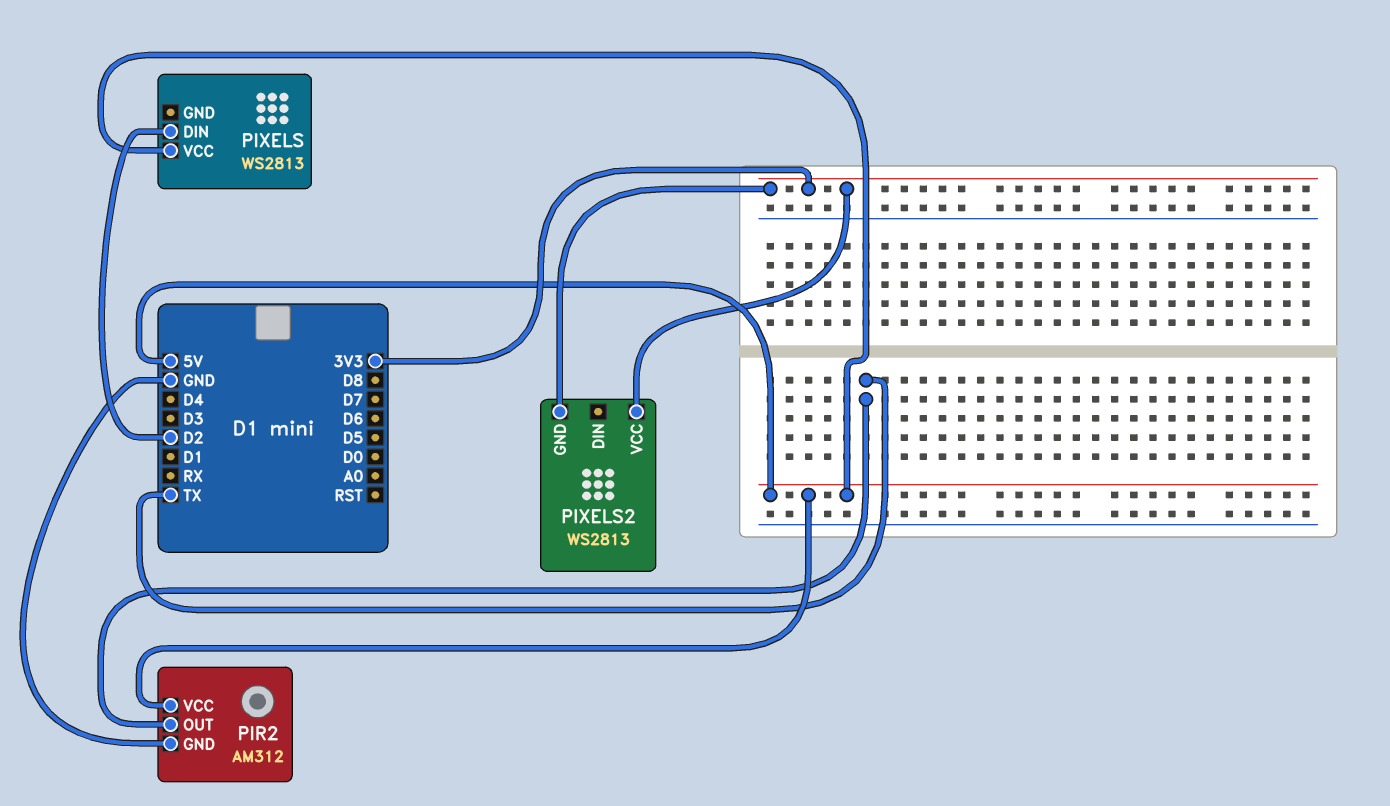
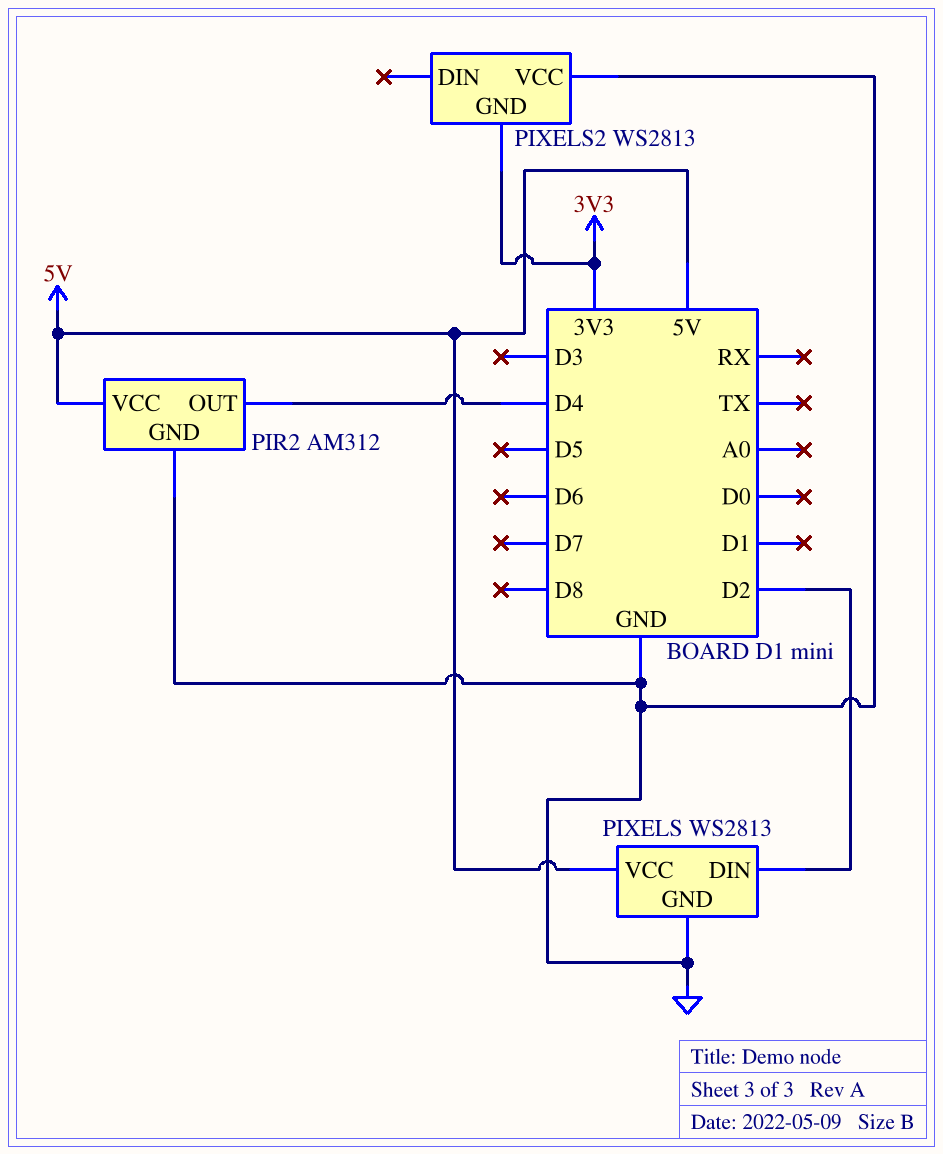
PIR2 pin OUT: TX -> D4
PIXELS pin GND: none -> GND
PIXELS2 pin VCC: 3V3 -> GND

